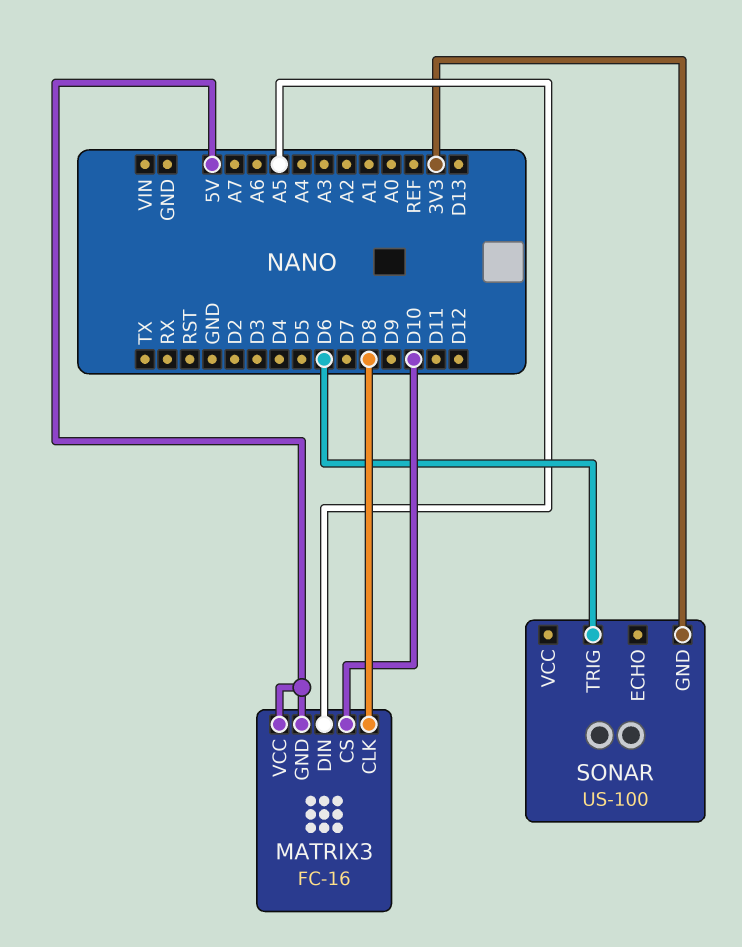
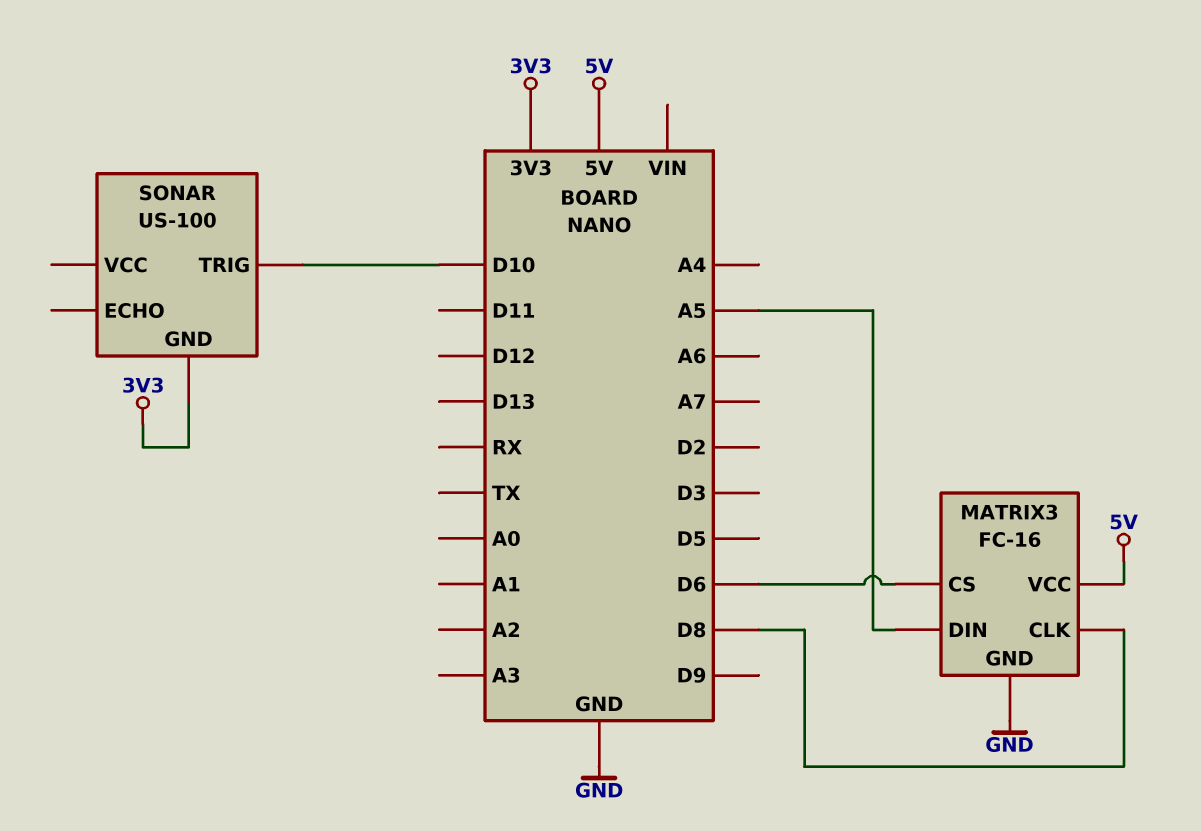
MATRIX3 pin CS: D10 -> D6
MATRIX3 pin GND: 5V -> GND
SONAR pin TRIG: D6 -> D10

